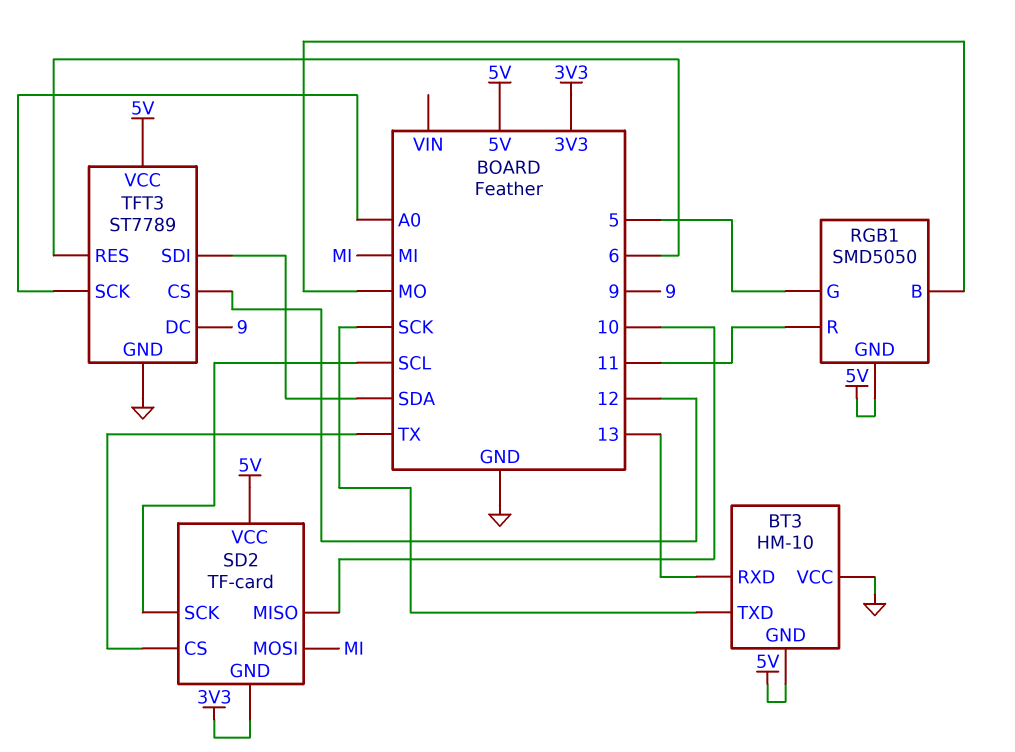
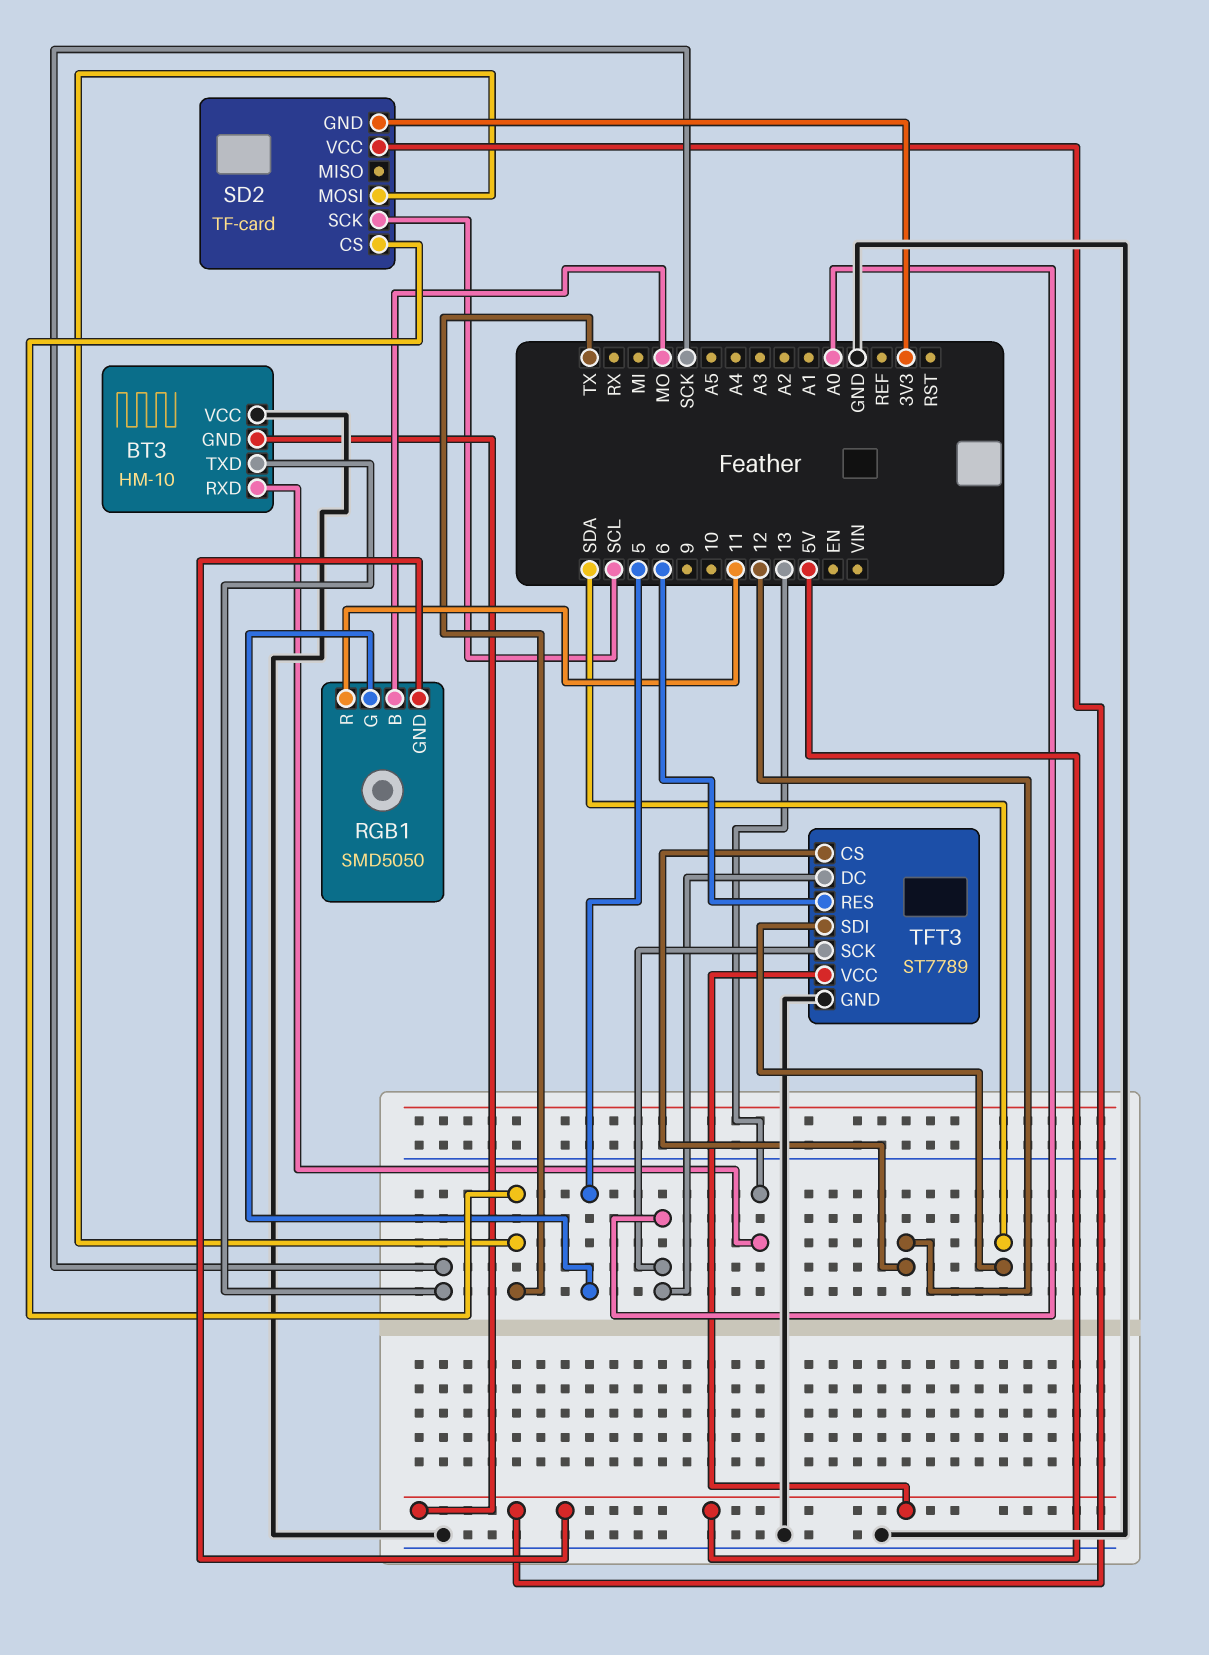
SD2 pin MISO: 10 -> none
SD2 pin MOSI: MI -> TX
TFT3 pin DC: 9 -> A0

